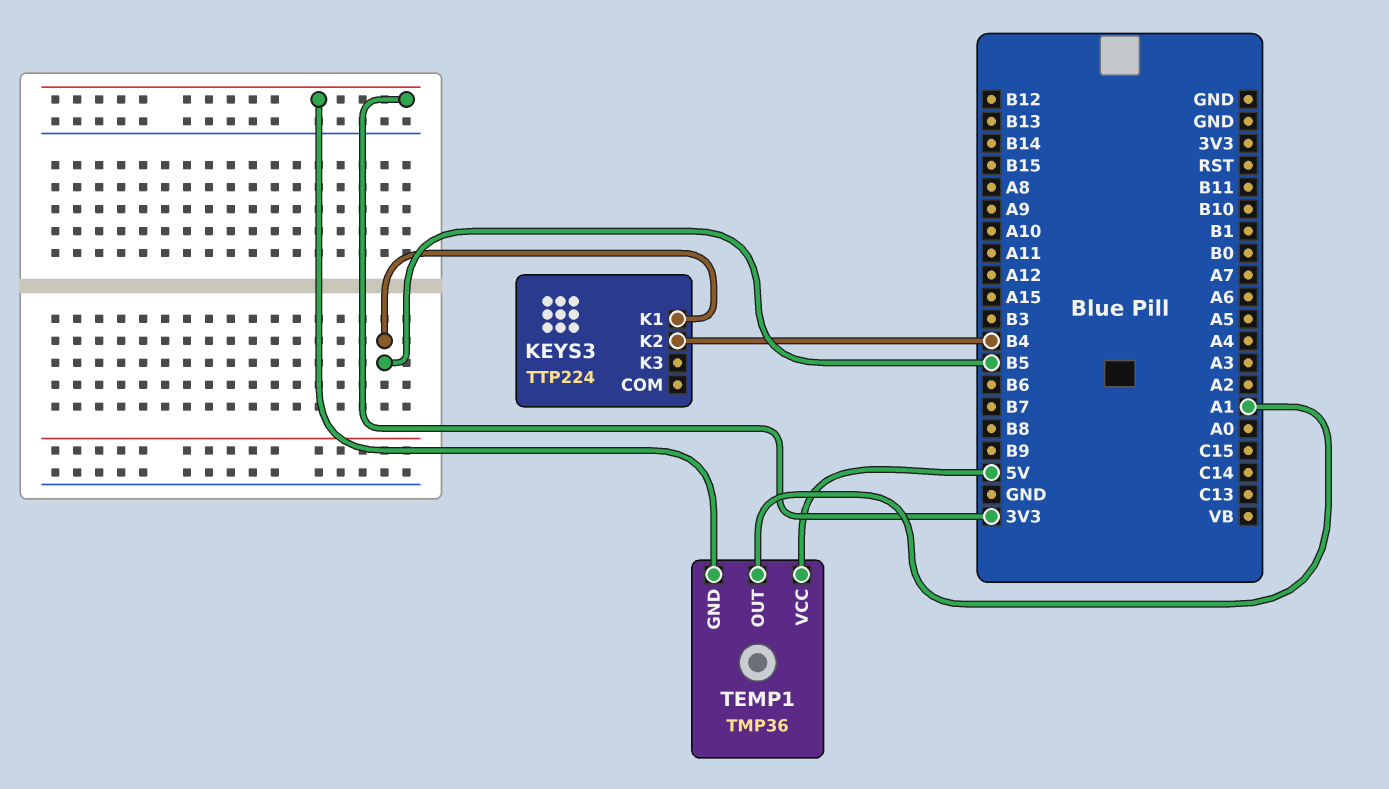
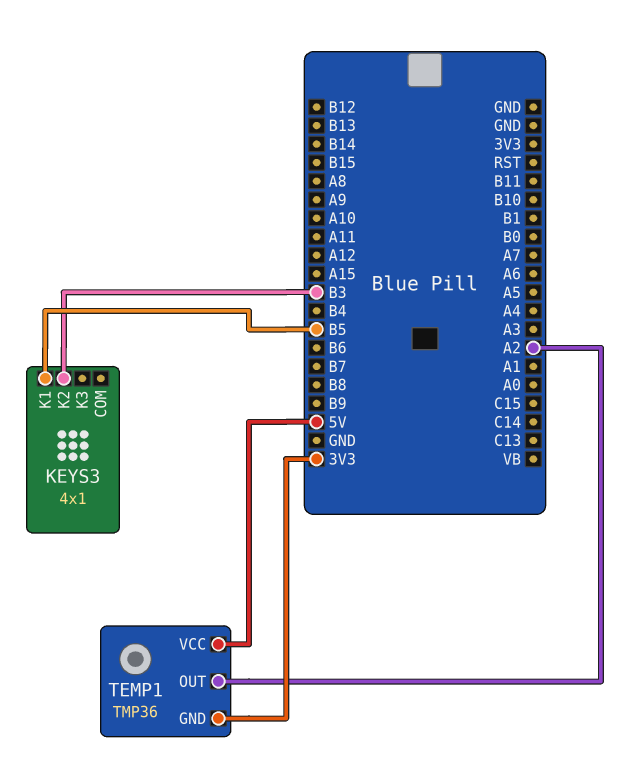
KEYS3: TTP224 -> 4x1
KEYS3 pin K2: B4 -> B3
TEMP1 pin OUT: A1 -> A2

